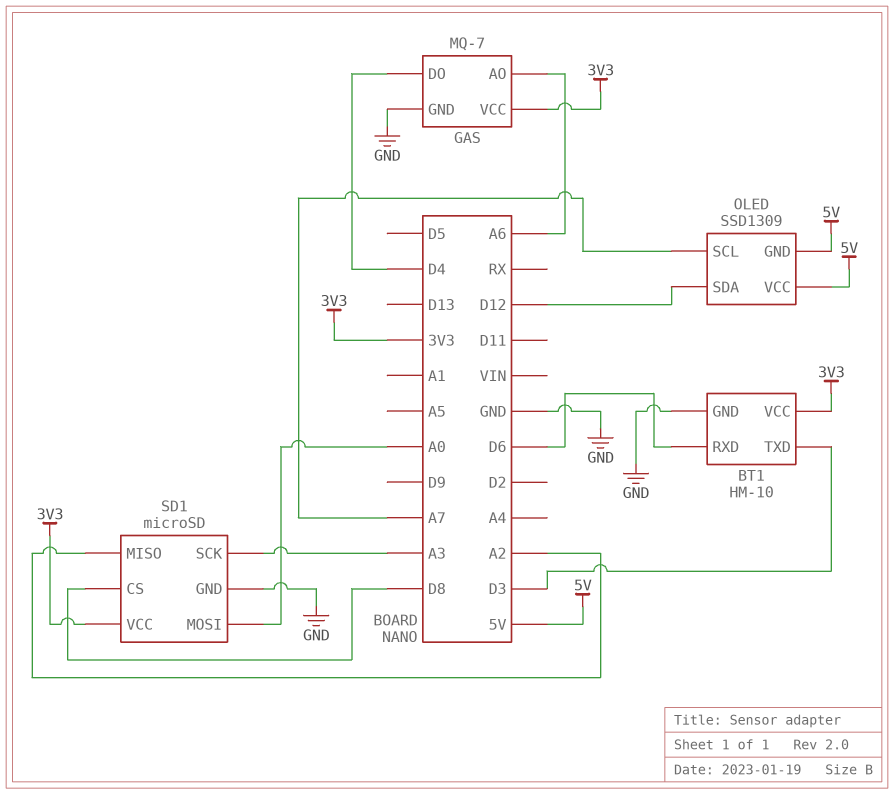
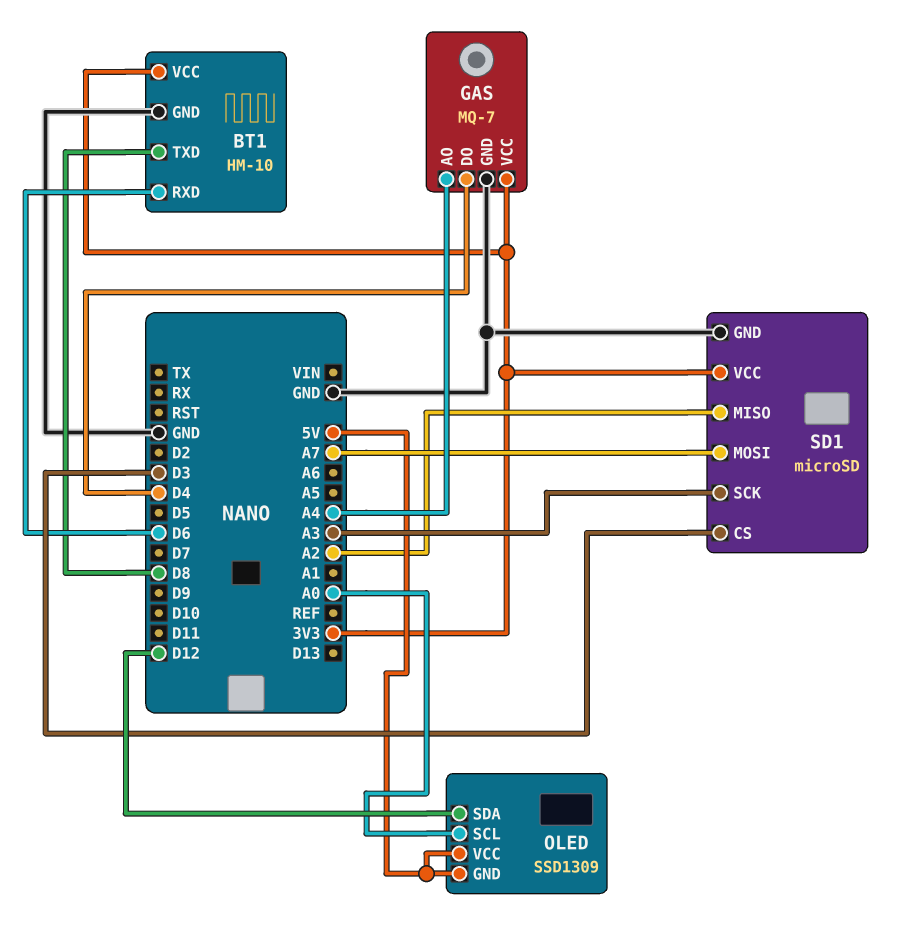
BT1 pin TXD: D3 -> D8
GAS pin AO: A6 -> A4
OLED pin SCL: A7 -> A0
SD1 pin CS: D8 -> D3
SD1 pin MOSI: A0 -> A7

